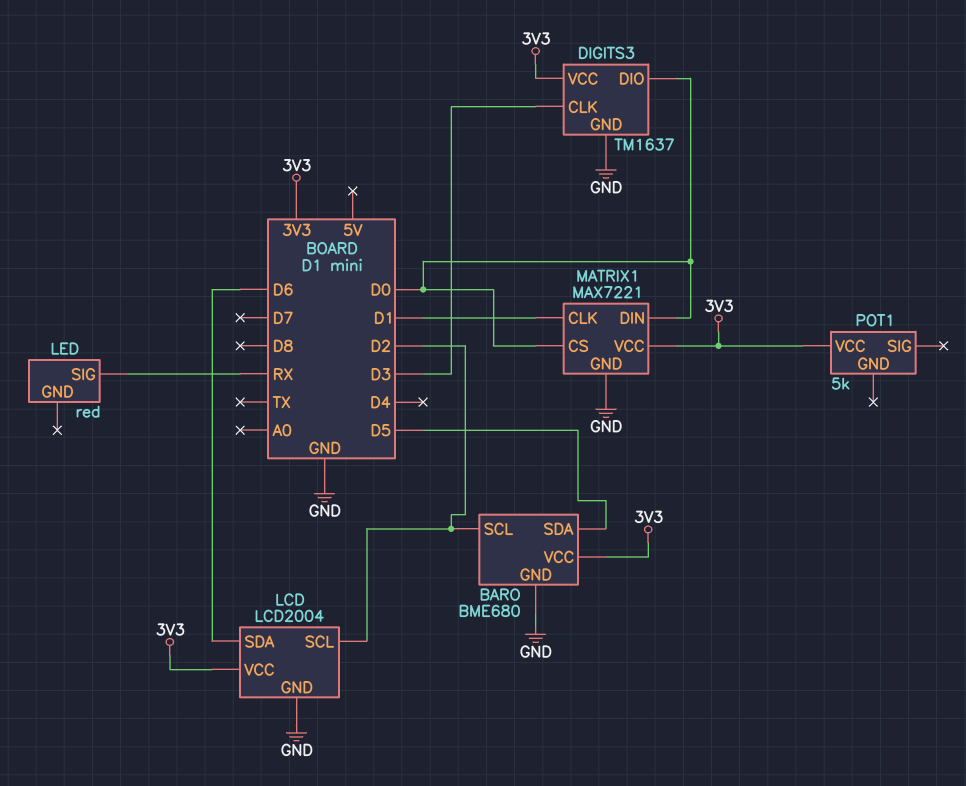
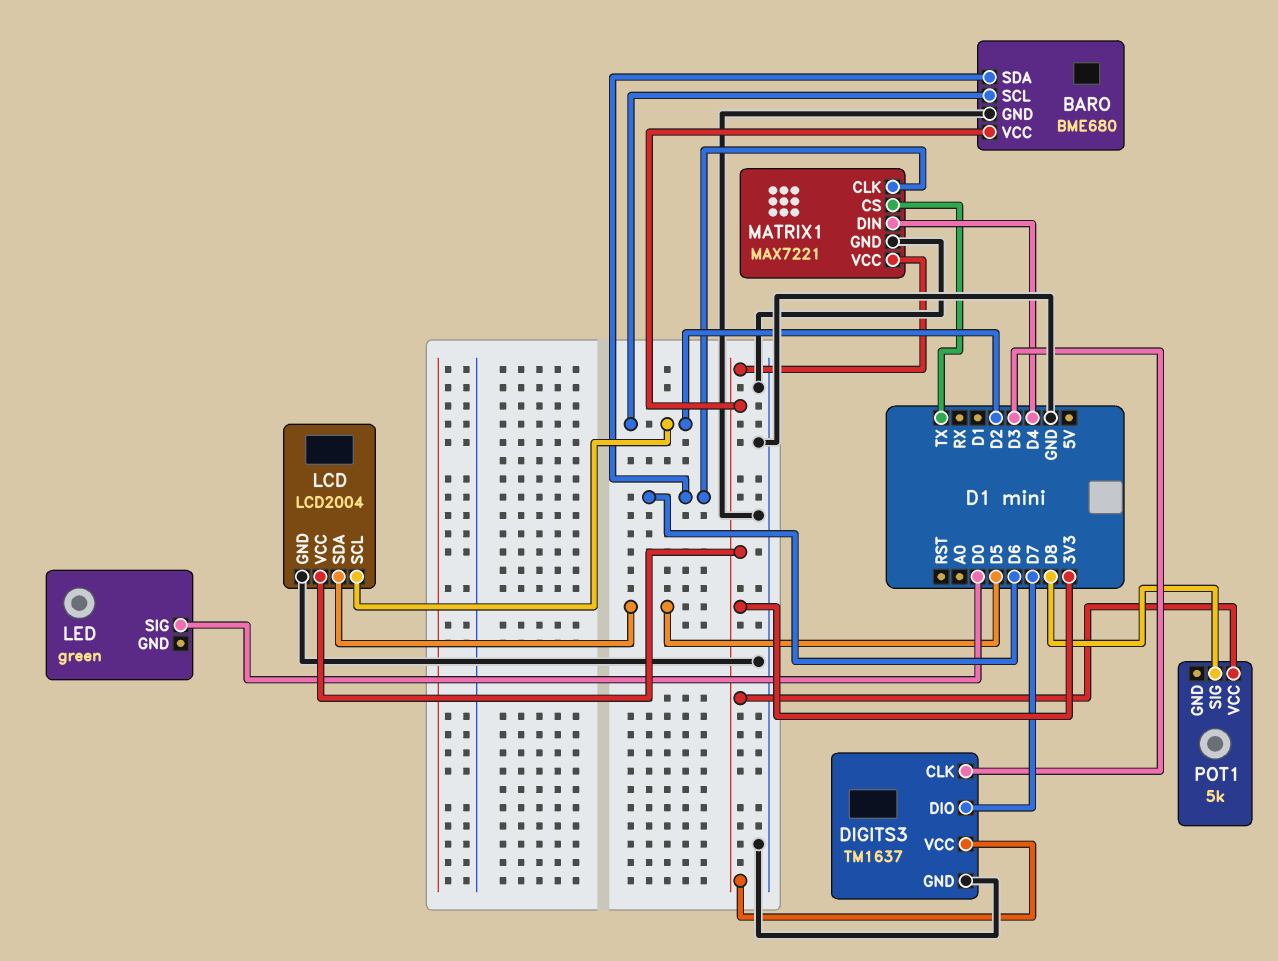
BARO pin SDA: D5 -> D6
DIGITS3 pin DIO: D0 -> D7
LCD pin SDA: D6 -> D5
LED: red -> green
LED pin SIG: RX -> D0
MATRIX1 pin CLK: D1 -> D6
MATRIX1 pin CS: D0 -> TX
MATRIX1 pin DIN: D0 -> D4
POT1 pin SIG: none -> D8

